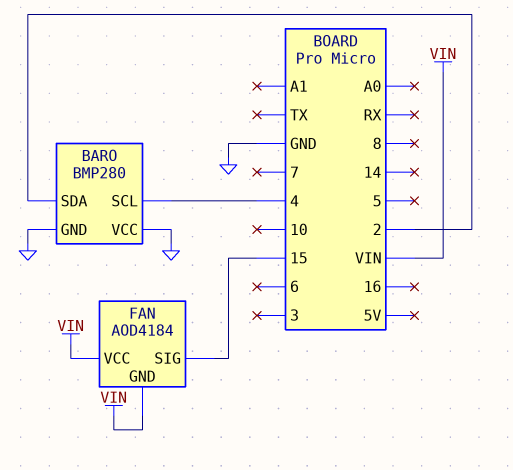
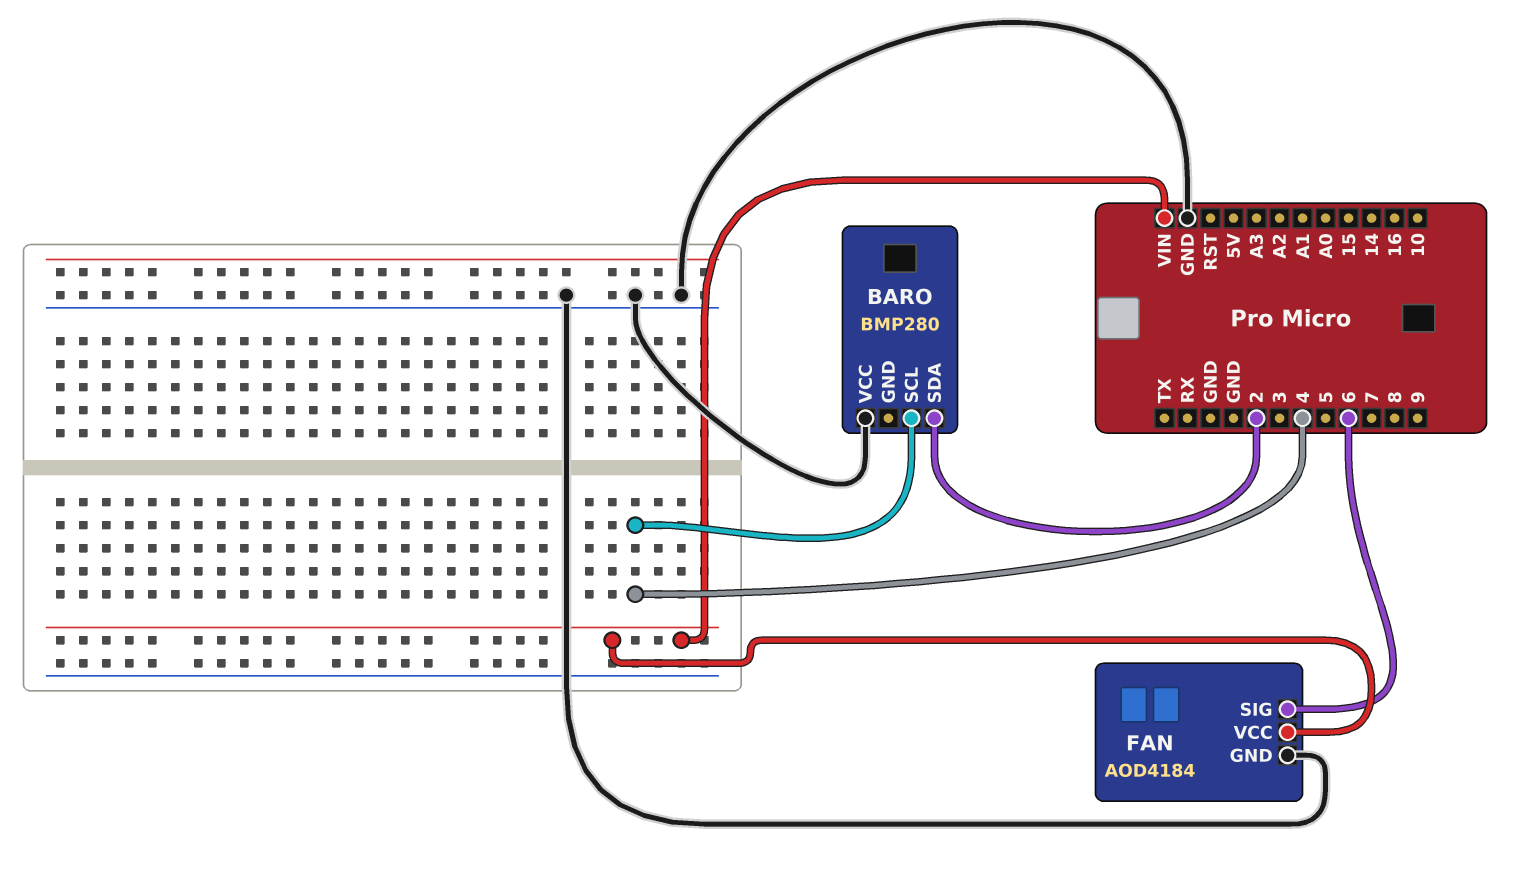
BARO pin GND: GND -> none
FAN pin GND: VIN -> GND
FAN pin SIG: 15 -> 6

